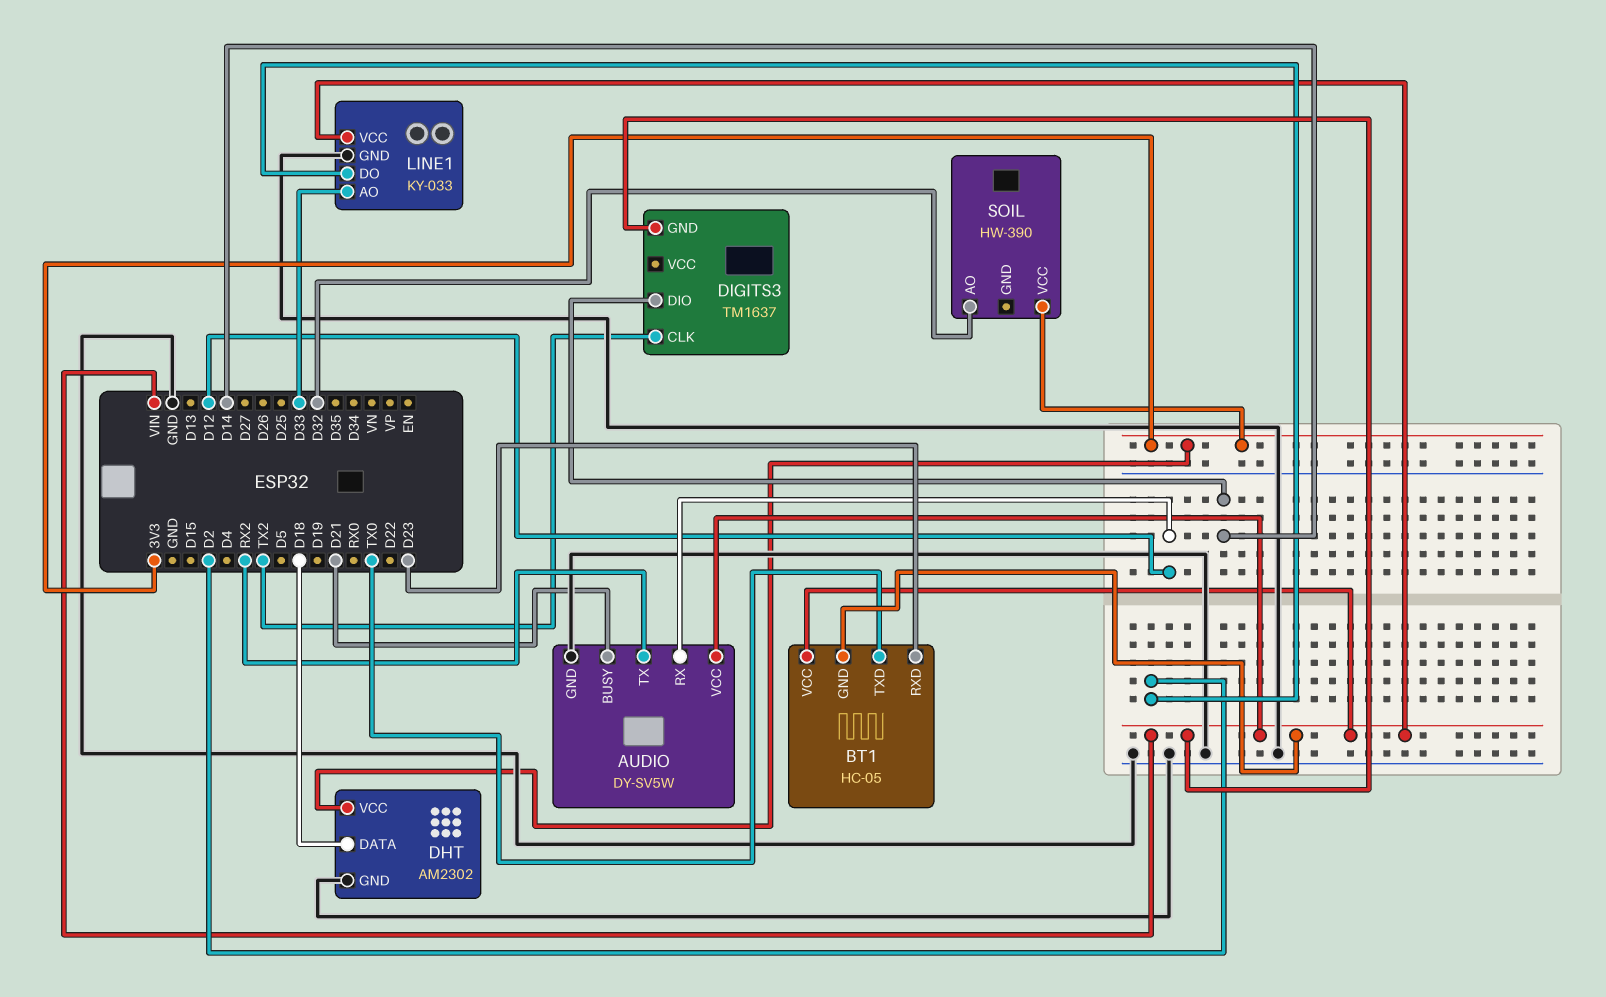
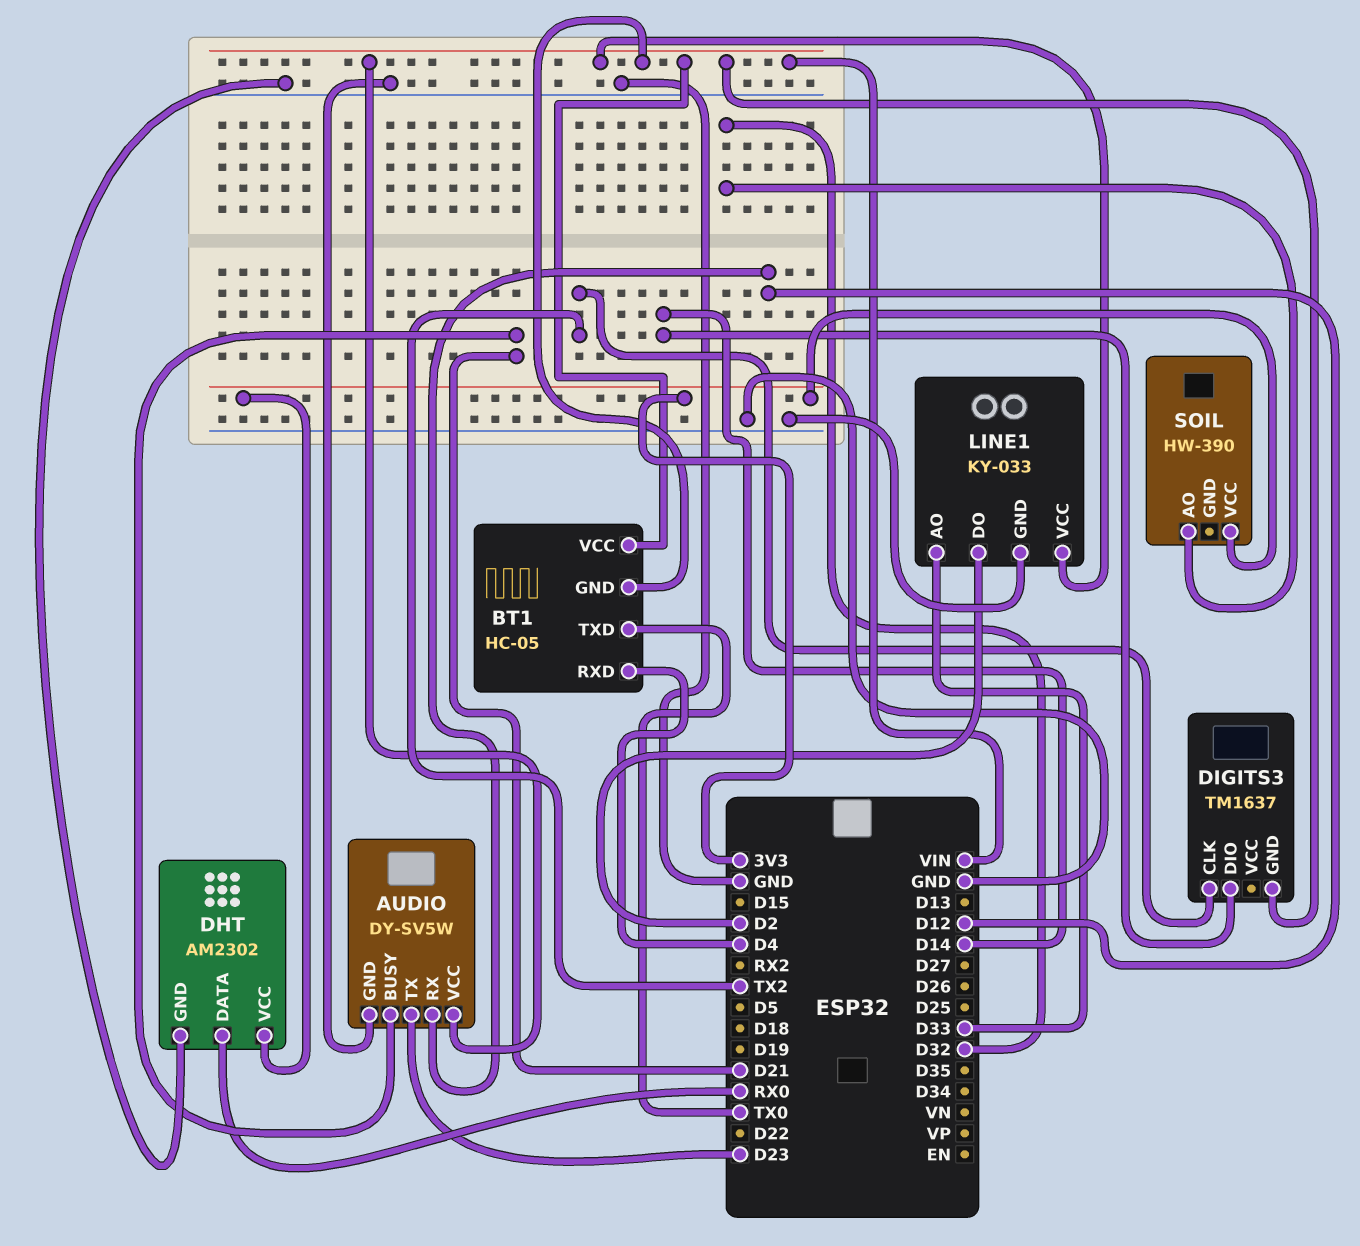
AUDIO pin TX: RX2 -> D23
BT1 pin RXD: D23 -> D4
DHT pin DATA: D18 -> RX0

